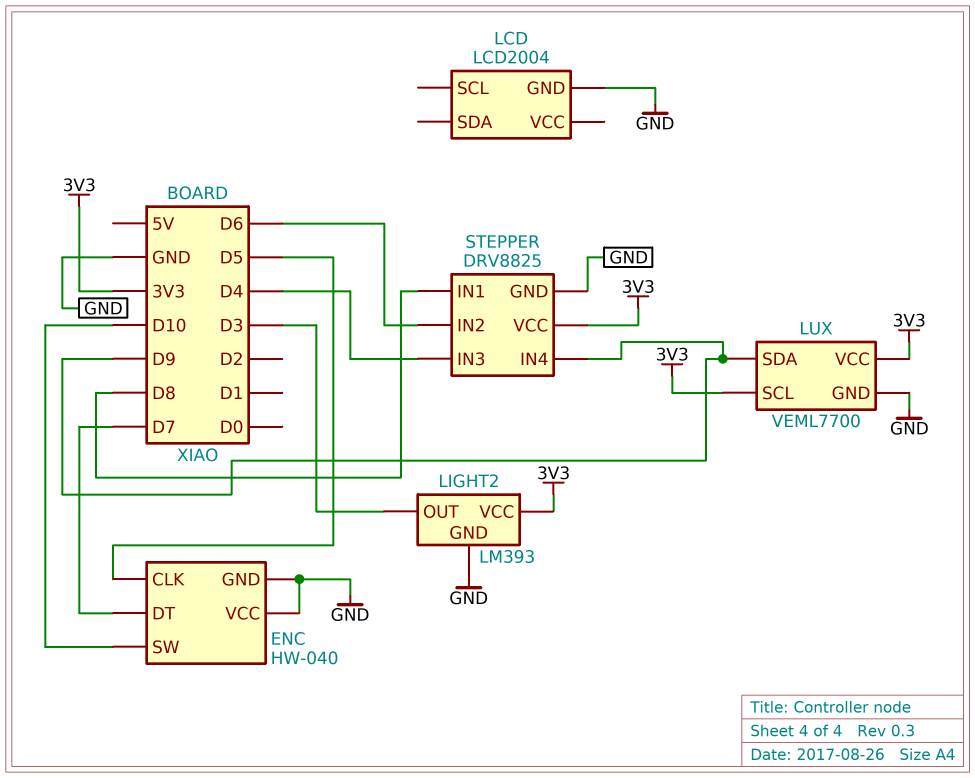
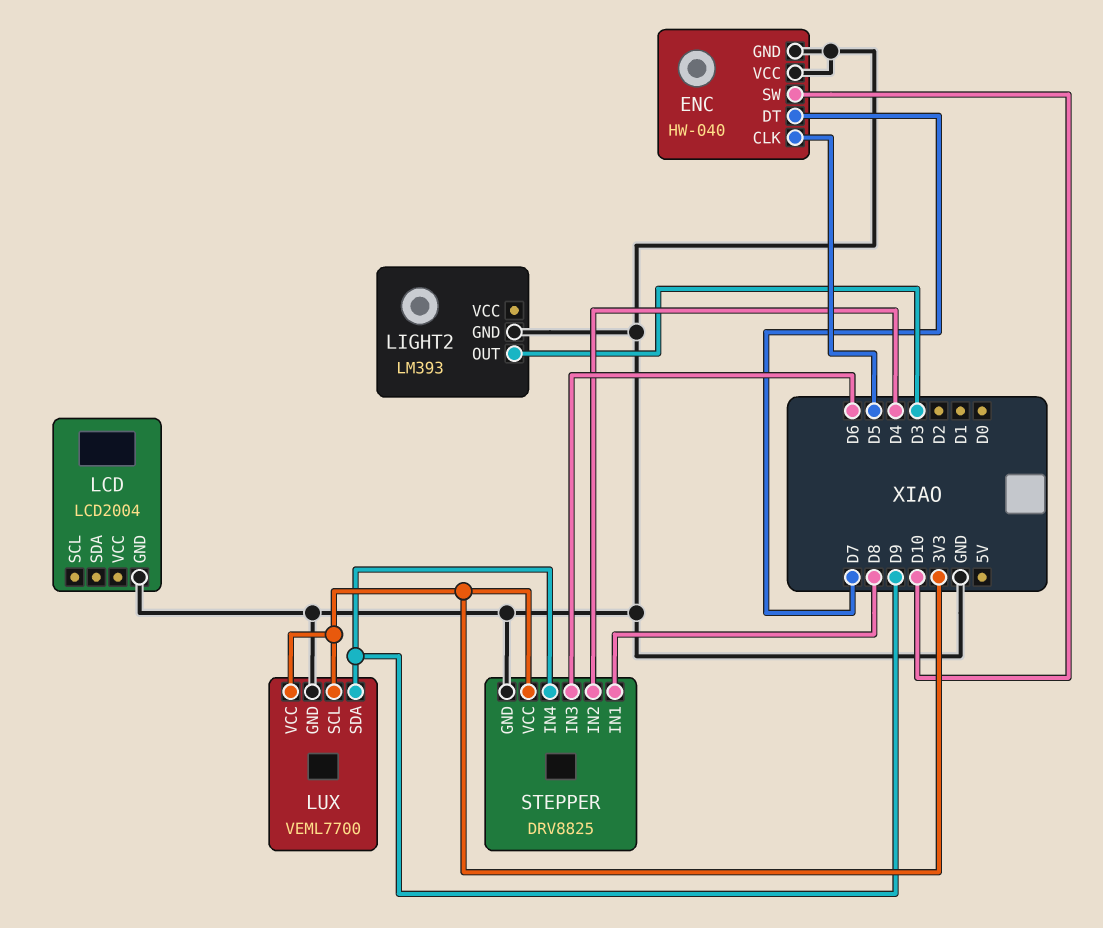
LIGHT2 pin VCC: 3V3 -> none
STEPPER pin IN2: D6 -> D4
STEPPER pin IN3: D4 -> D6

